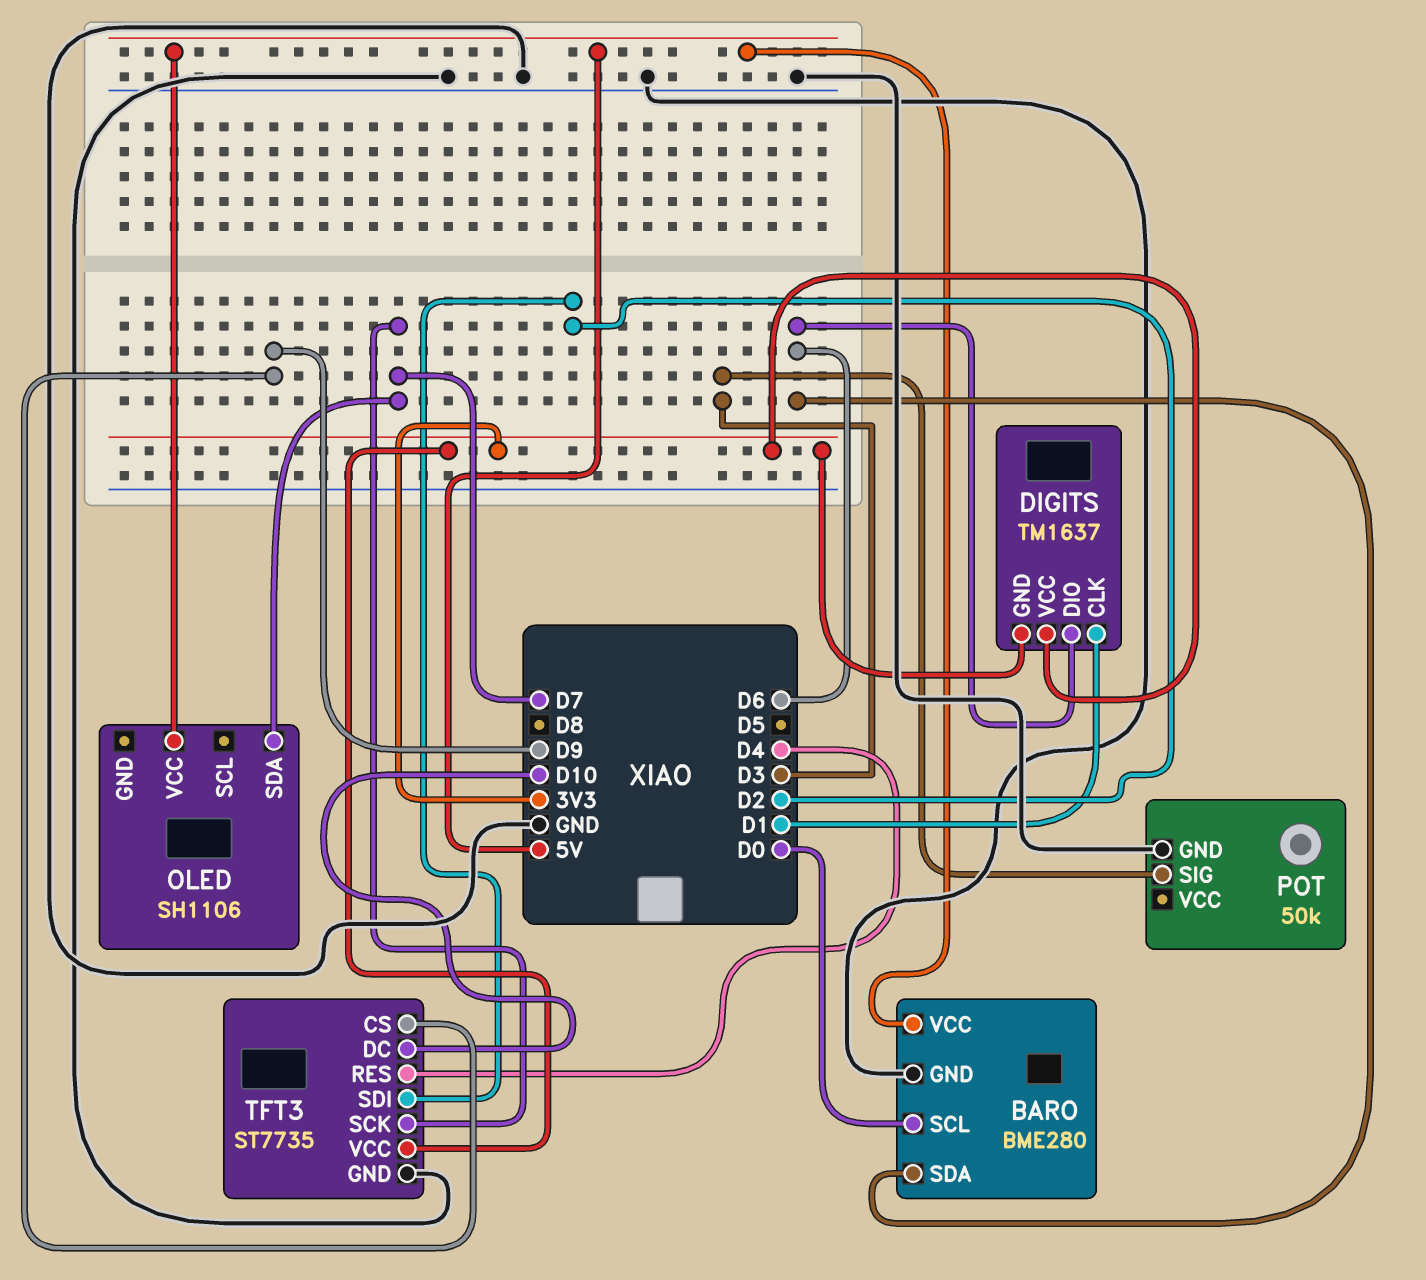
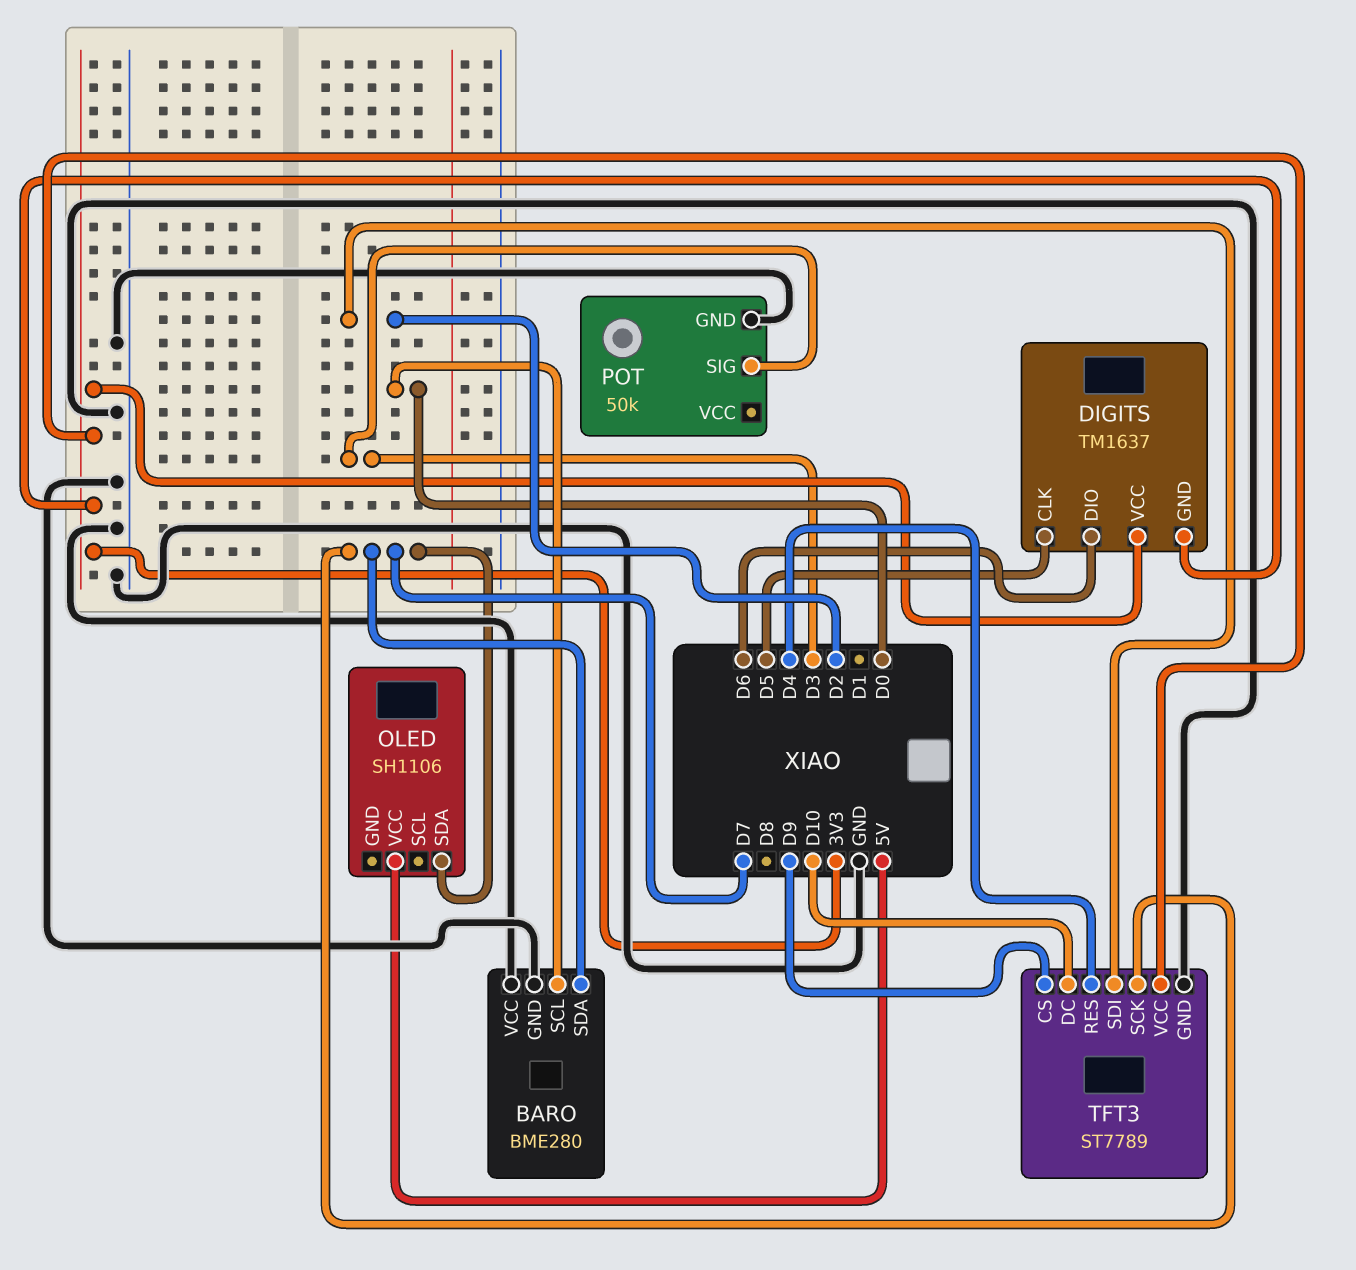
BARO pin SDA: D6 -> D7
BARO pin VCC: 5V -> GND
DIGITS pin CLK: D1 -> D5
TFT3: ST7735 -> ST7789

